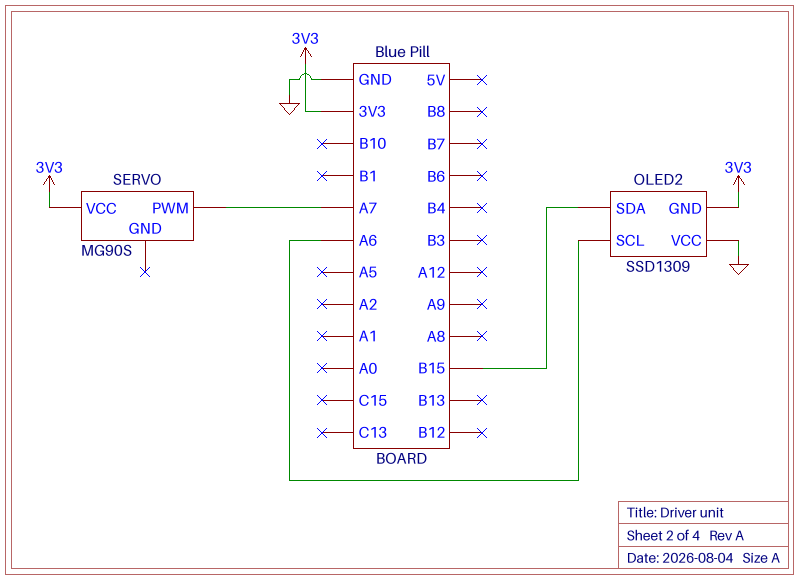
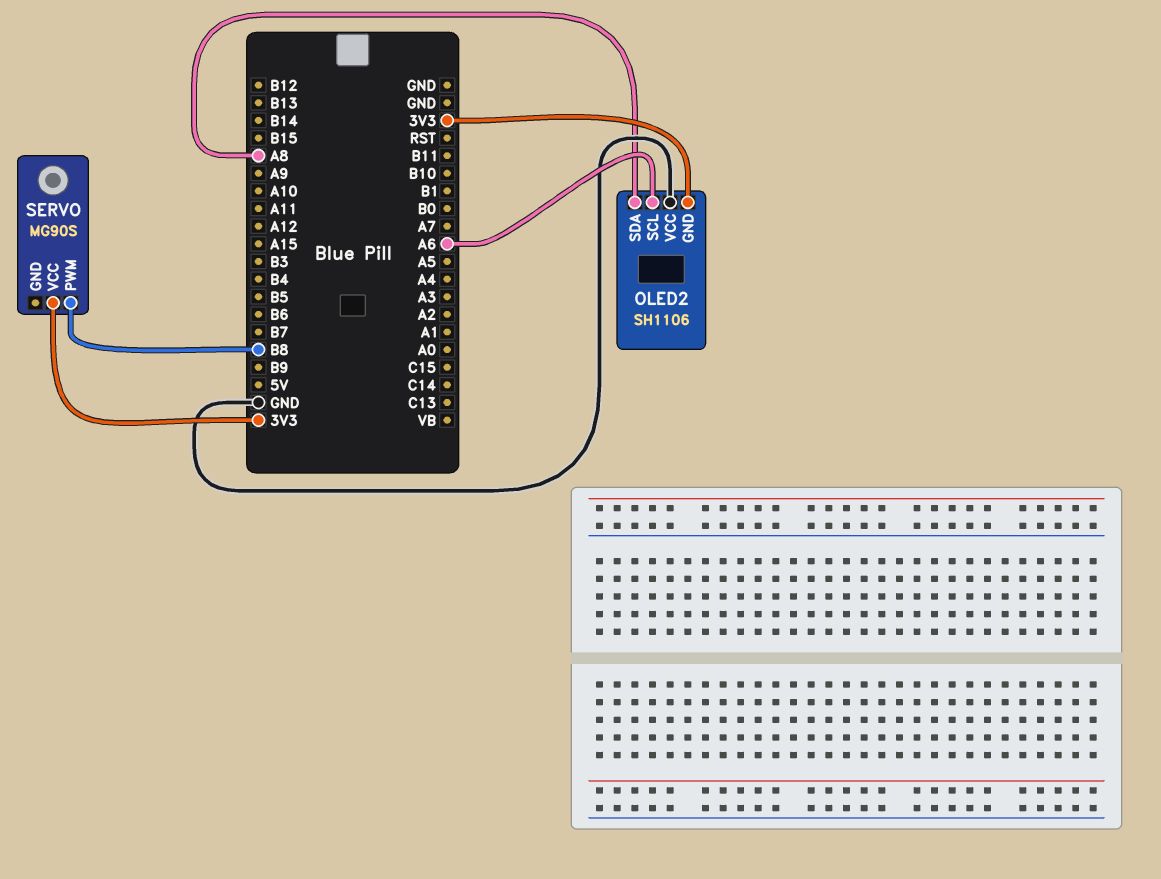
OLED2: SSD1309 -> SH1106
OLED2 pin SDA: B15 -> A8
SERVO pin PWM: A7 -> B8

